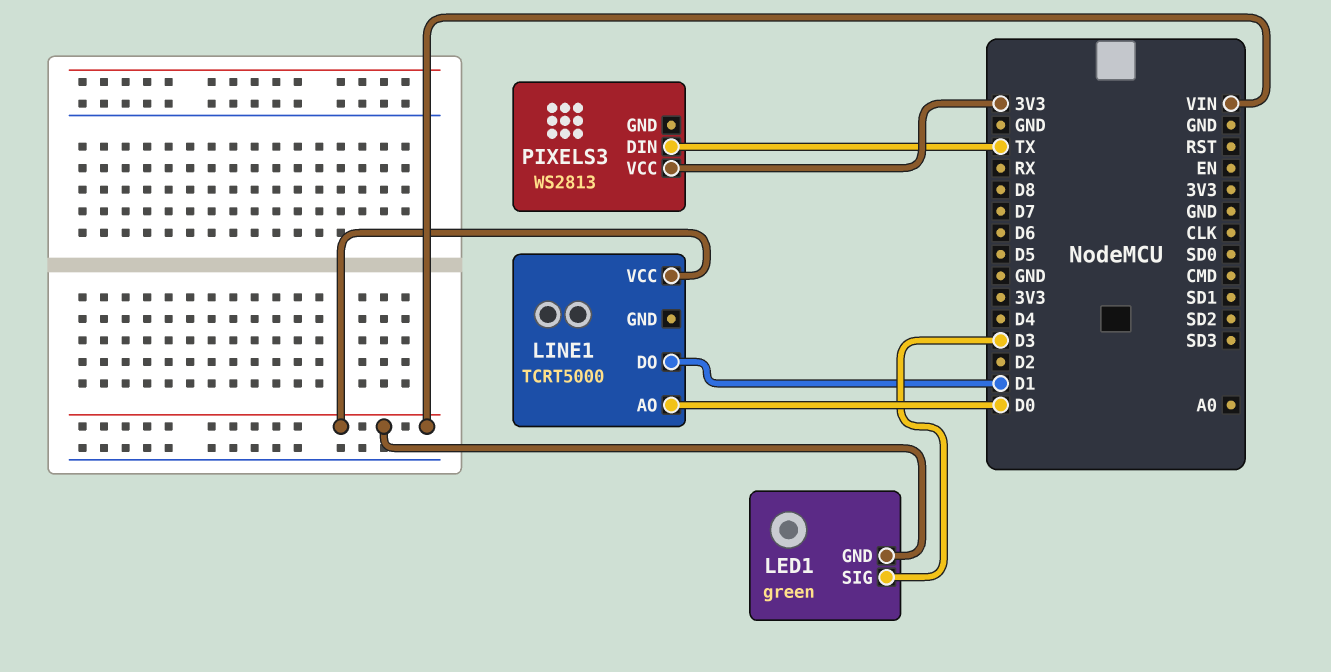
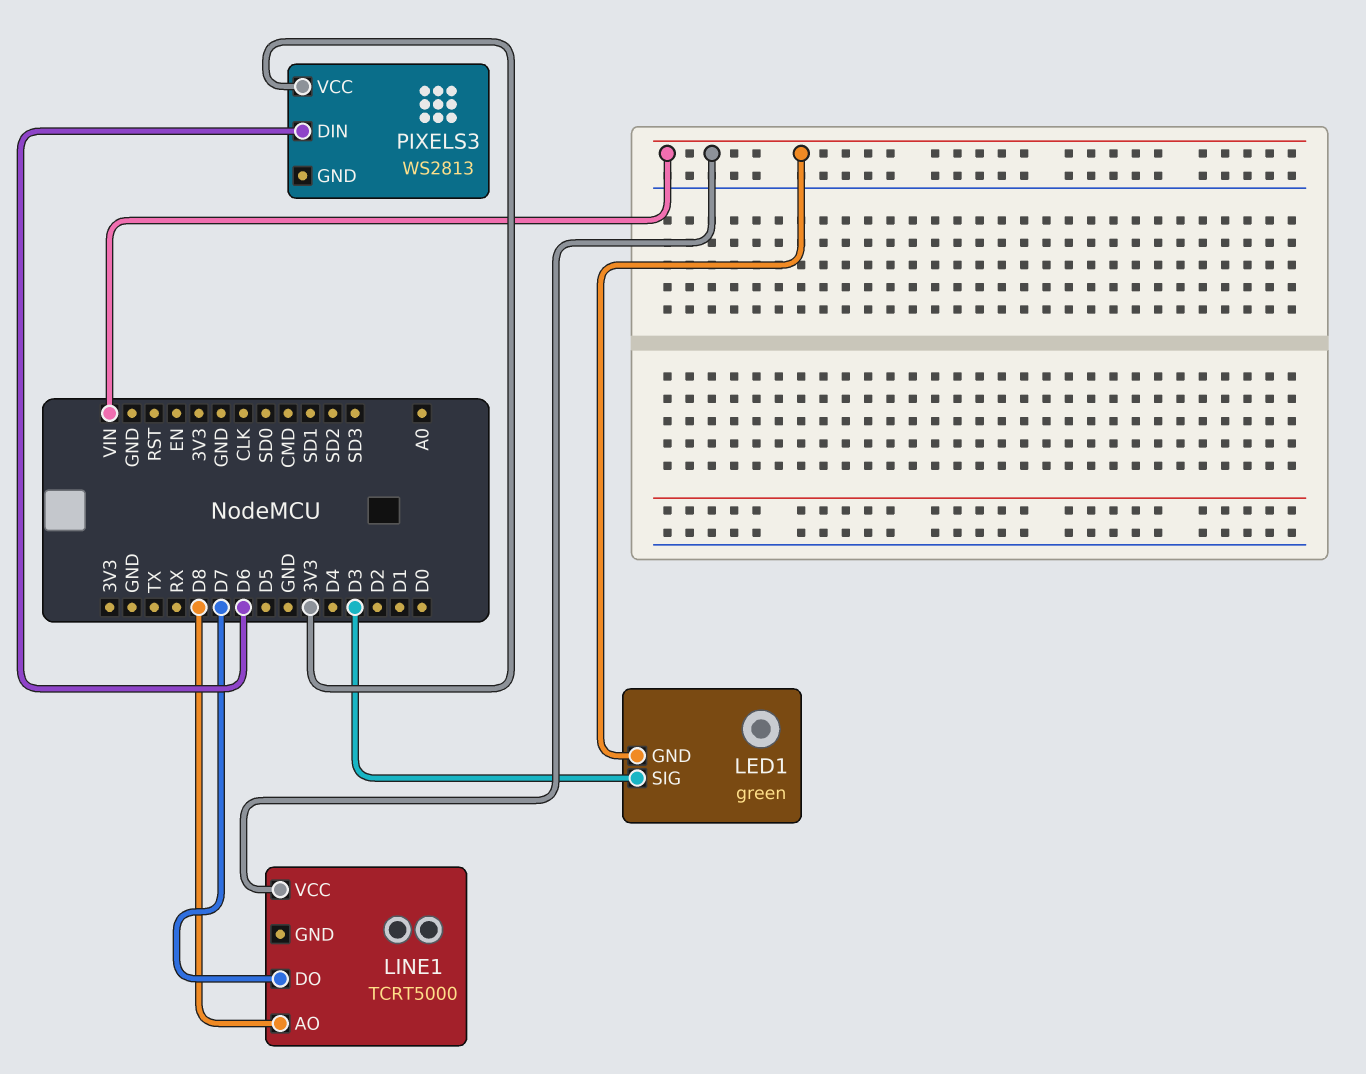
LINE1 pin AO: D0 -> D8
LINE1 pin DO: D1 -> D7
PIXELS3 pin DIN: TX -> D6

